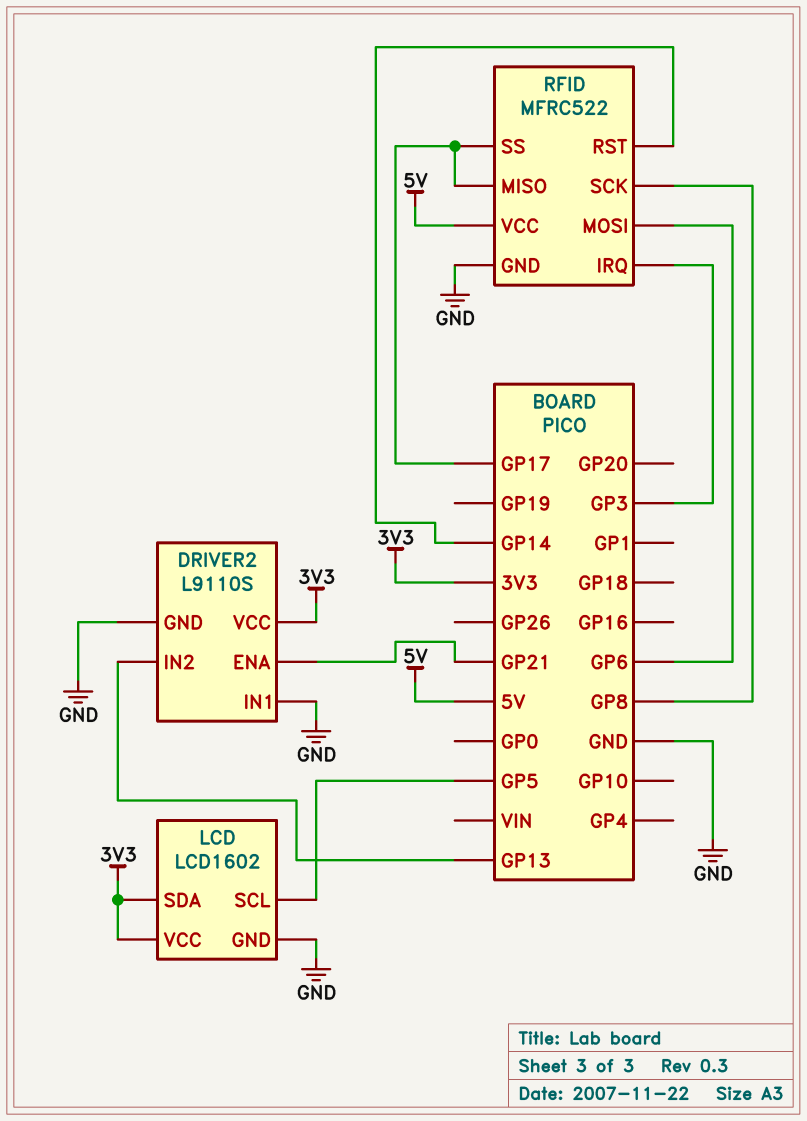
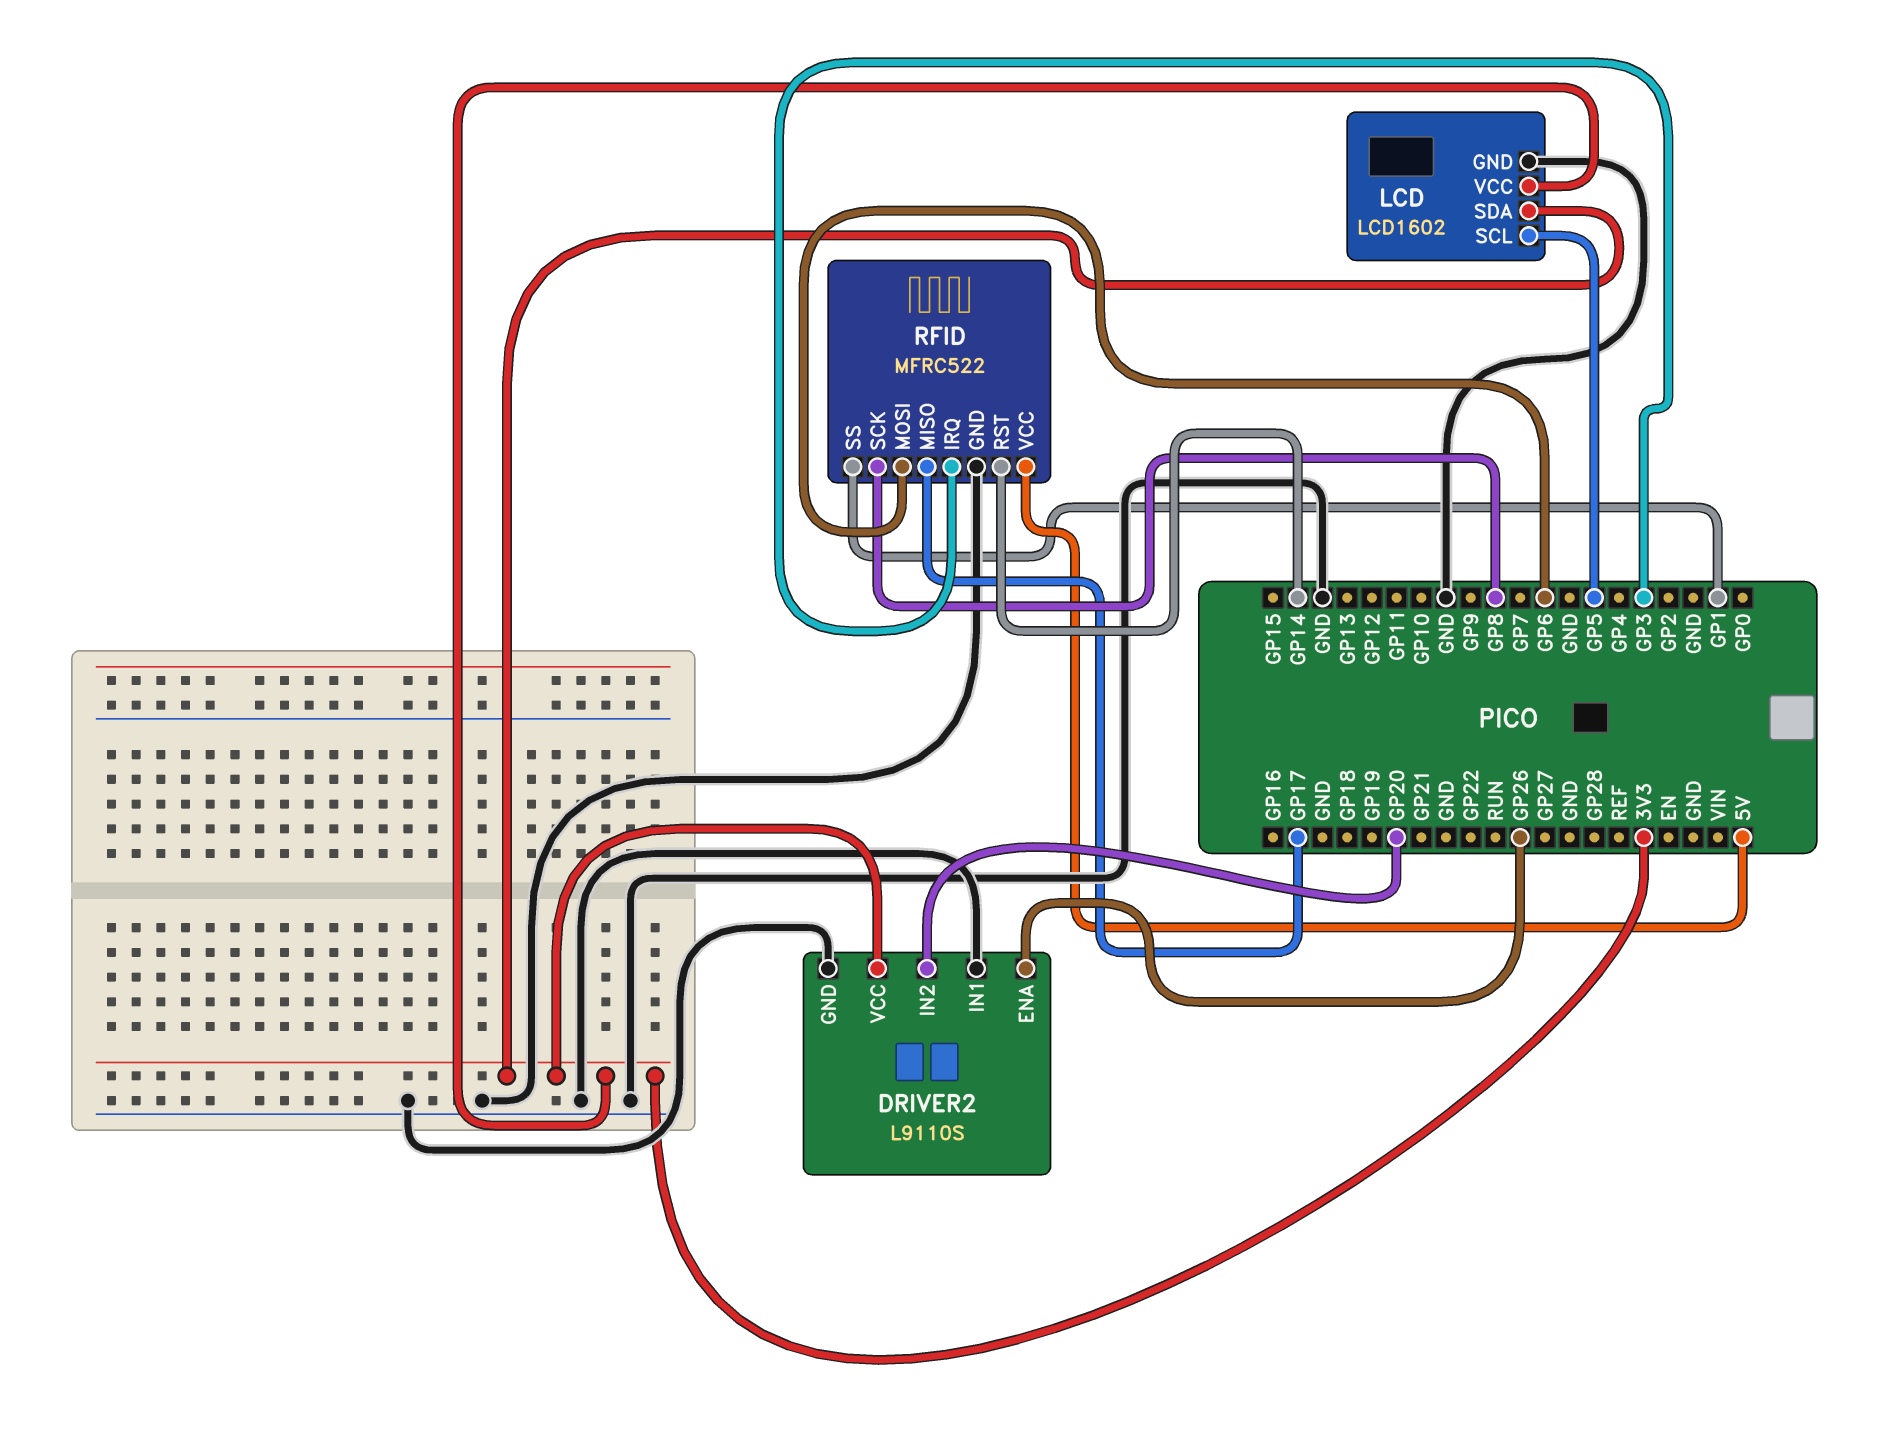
DRIVER2 pin ENA: GP21 -> GP26
DRIVER2 pin IN2: GP13 -> GP20
RFID pin SS: GP17 -> GP1

